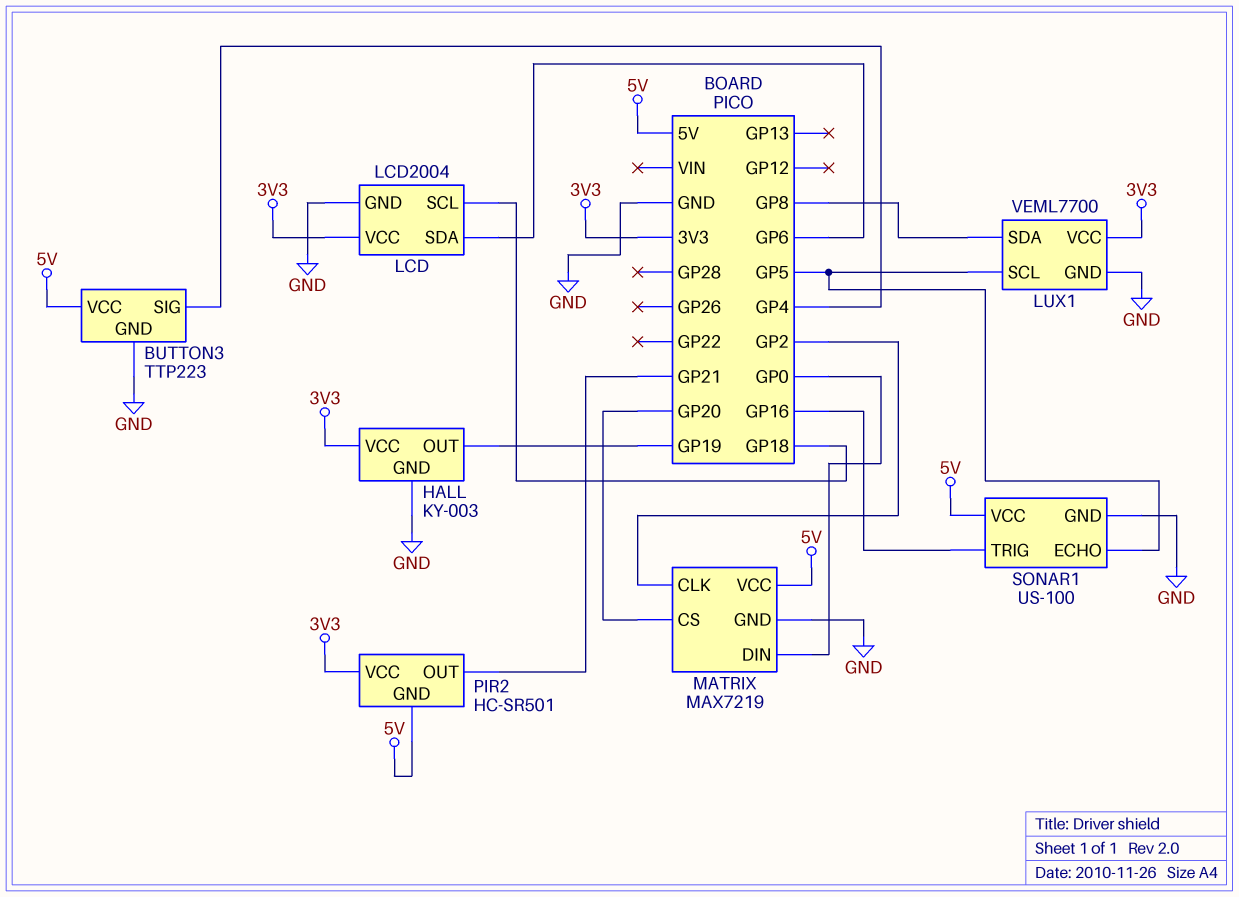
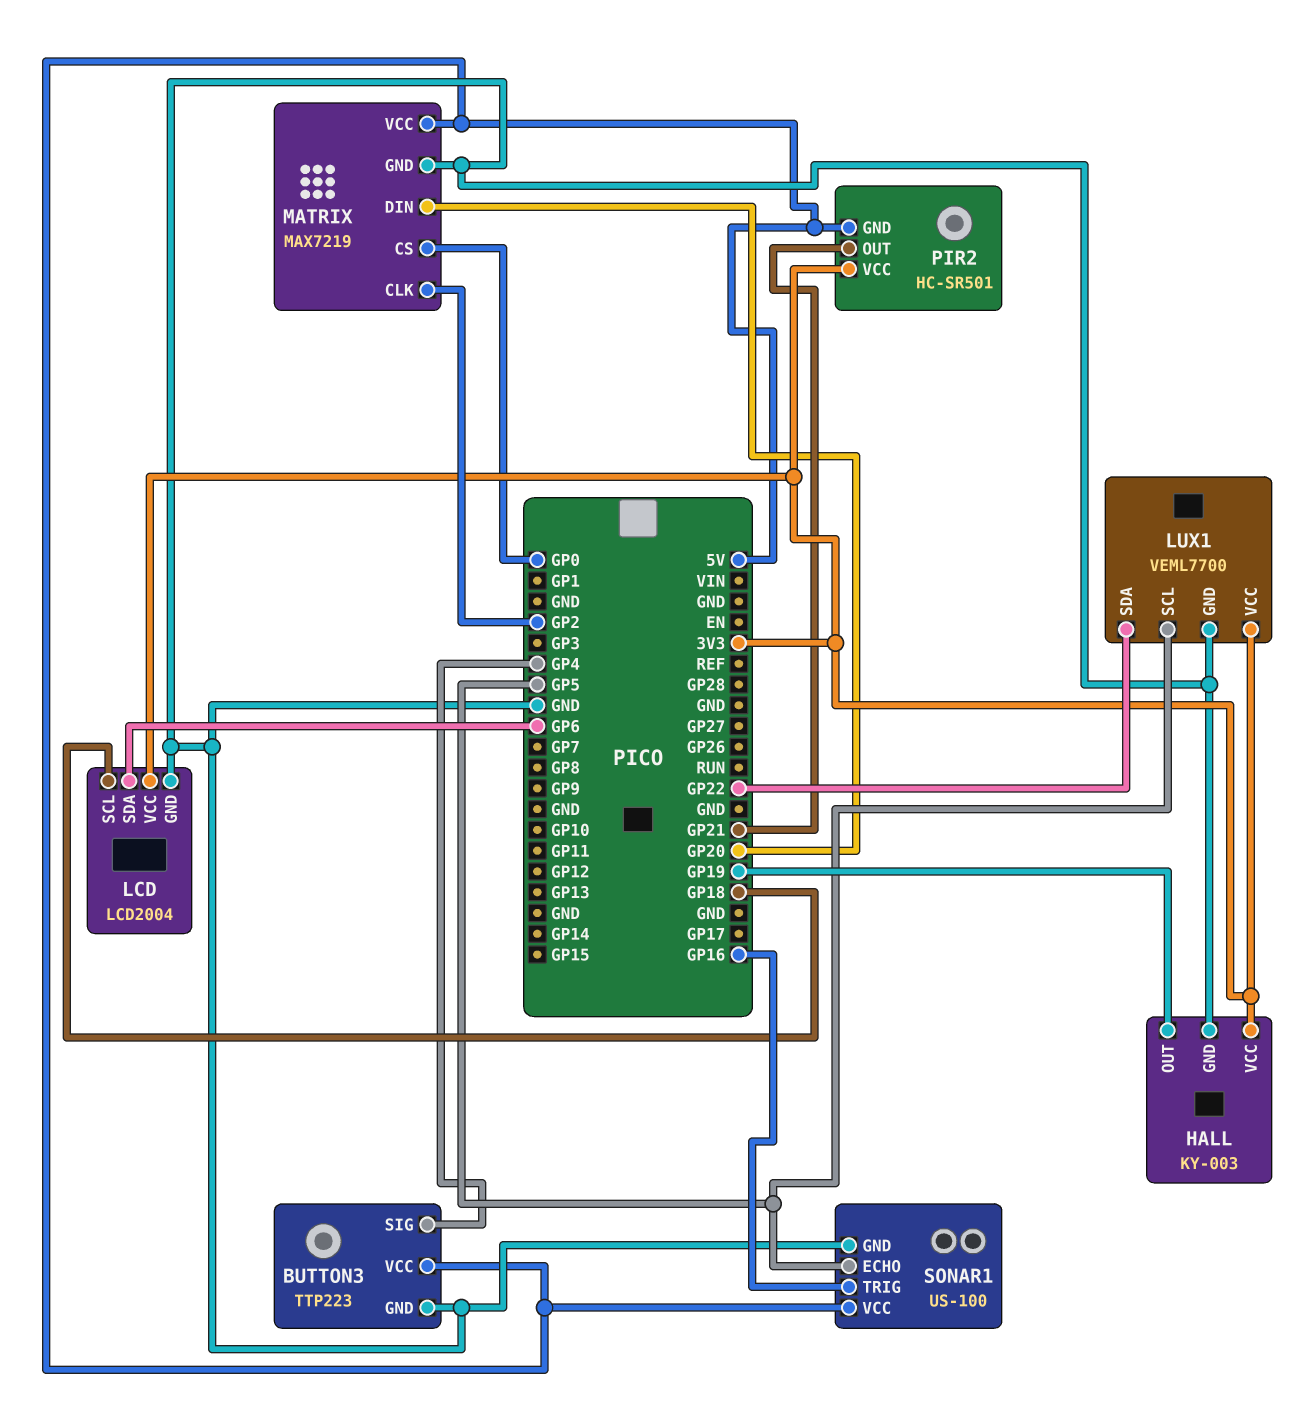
LUX1 pin SDA: GP8 -> GP22
MATRIX pin CS: GP20 -> GP0
MATRIX pin DIN: GP0 -> GP20

